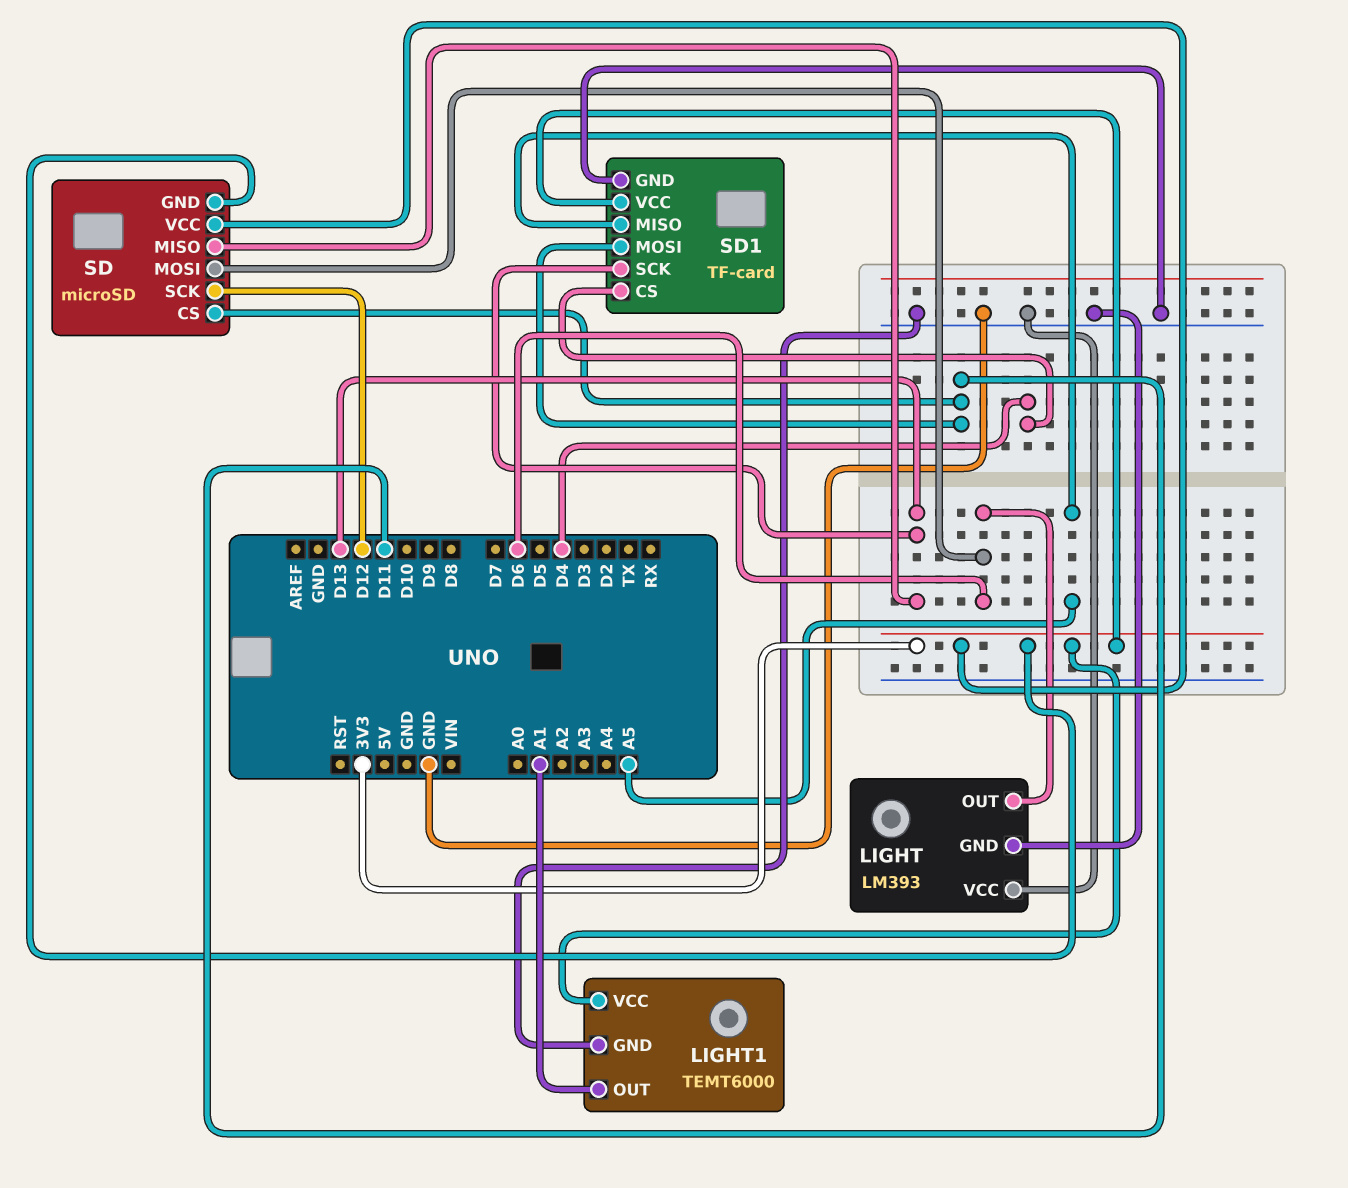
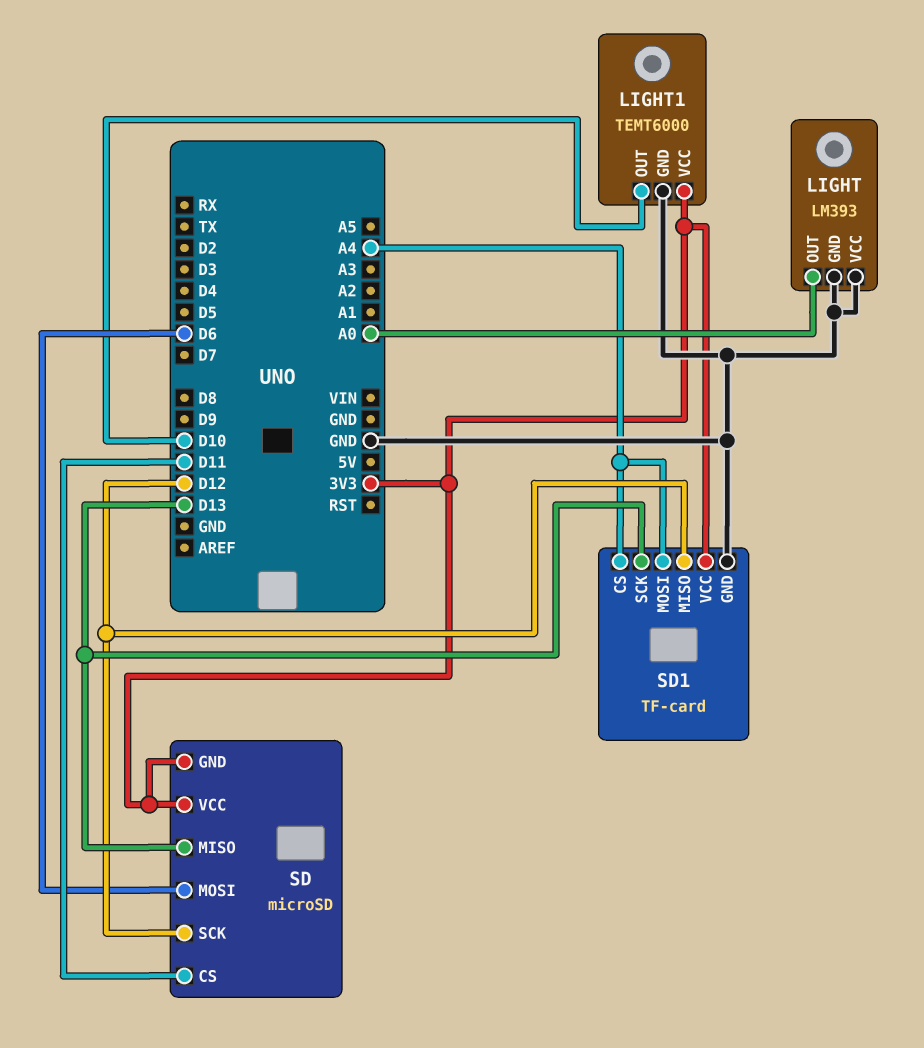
LIGHT pin OUT: D6 -> A0
LIGHT1 pin OUT: A1 -> D10
SD1 pin CS: D4 -> A4
SD1 pin MISO: A5 -> D12
SD1 pin MOSI: D11 -> A4

